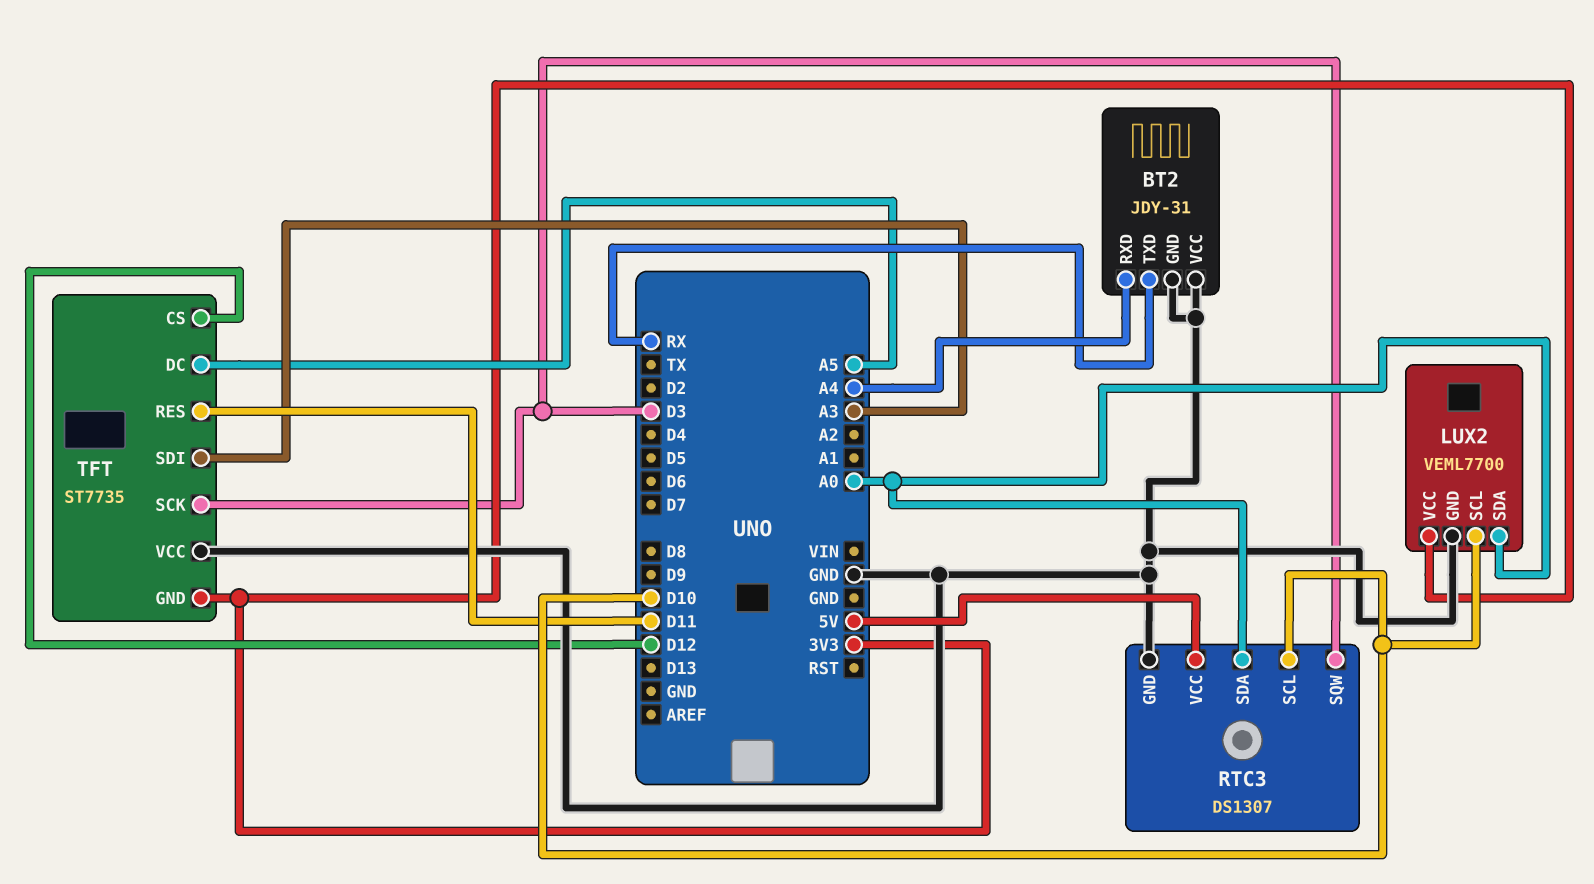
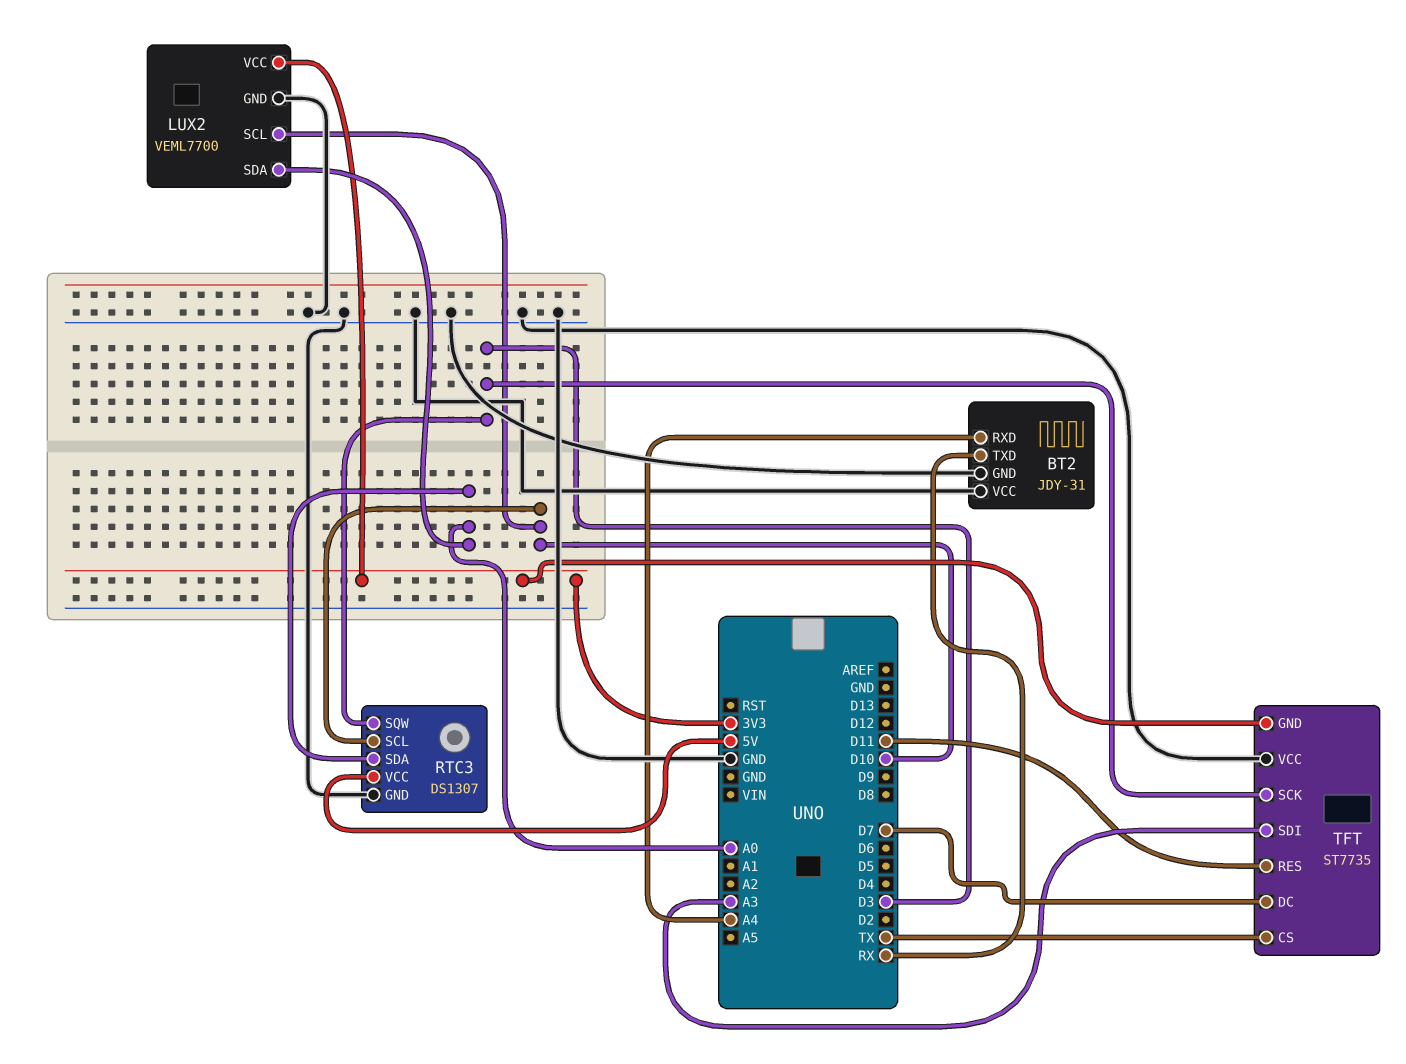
TFT pin CS: D12 -> TX
TFT pin DC: A5 -> D7

